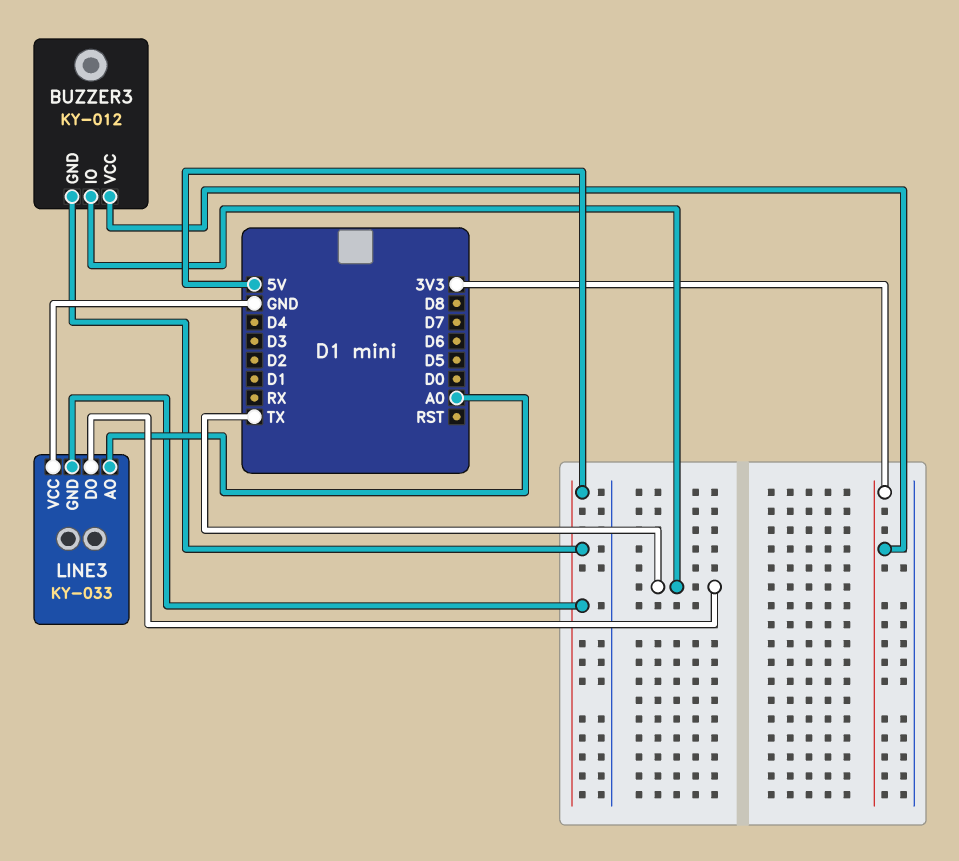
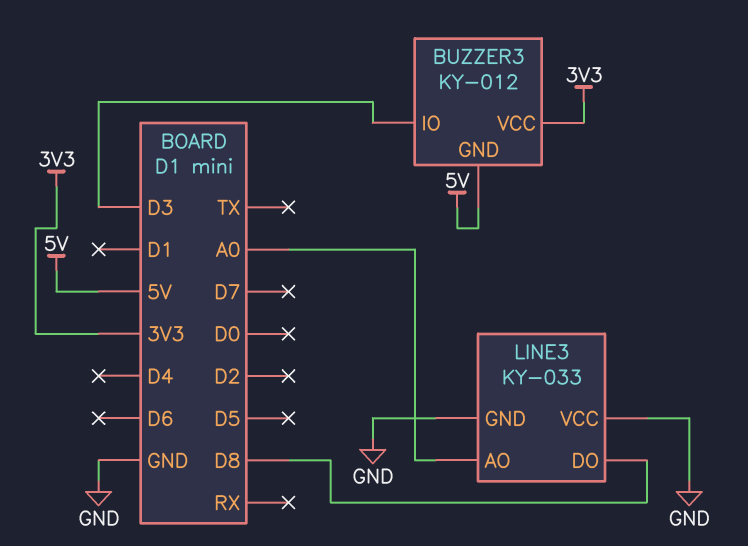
BUZZER3 pin IO: TX -> D3
LINE3 pin DO: TX -> D8
LINE3 pin GND: 5V -> GND

